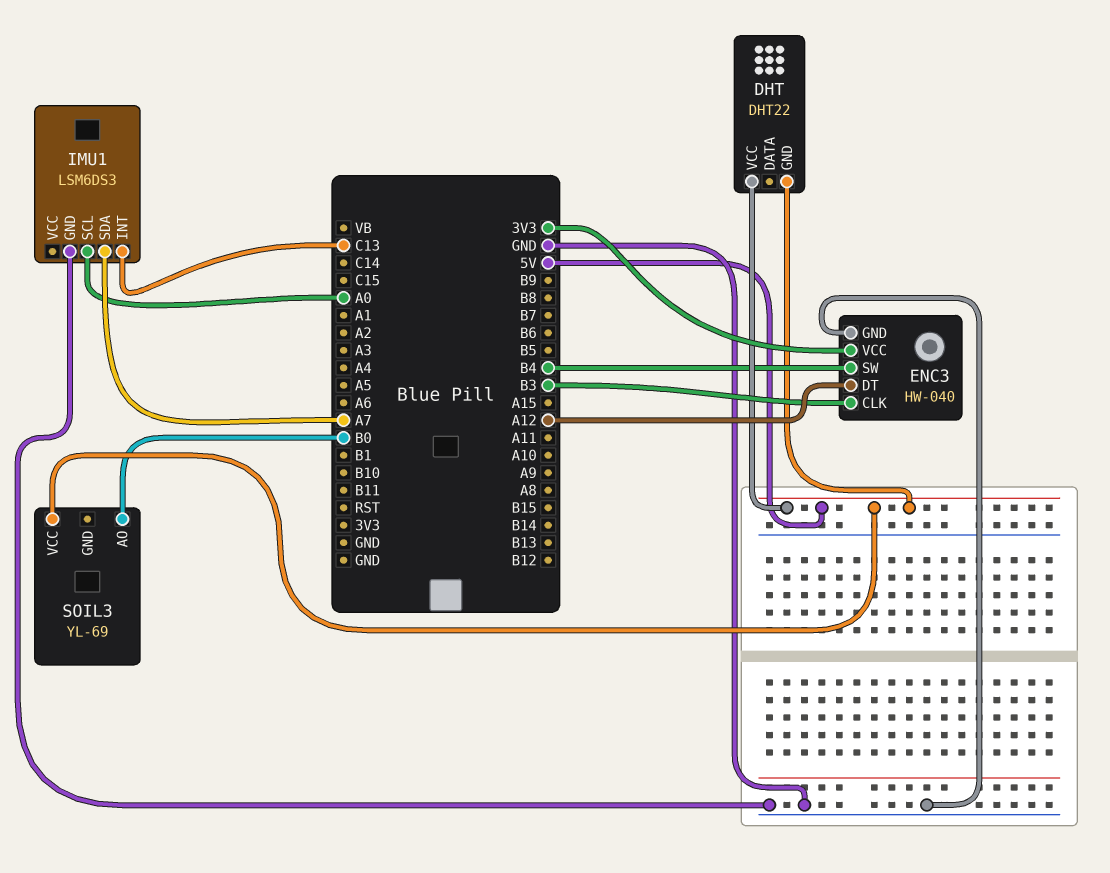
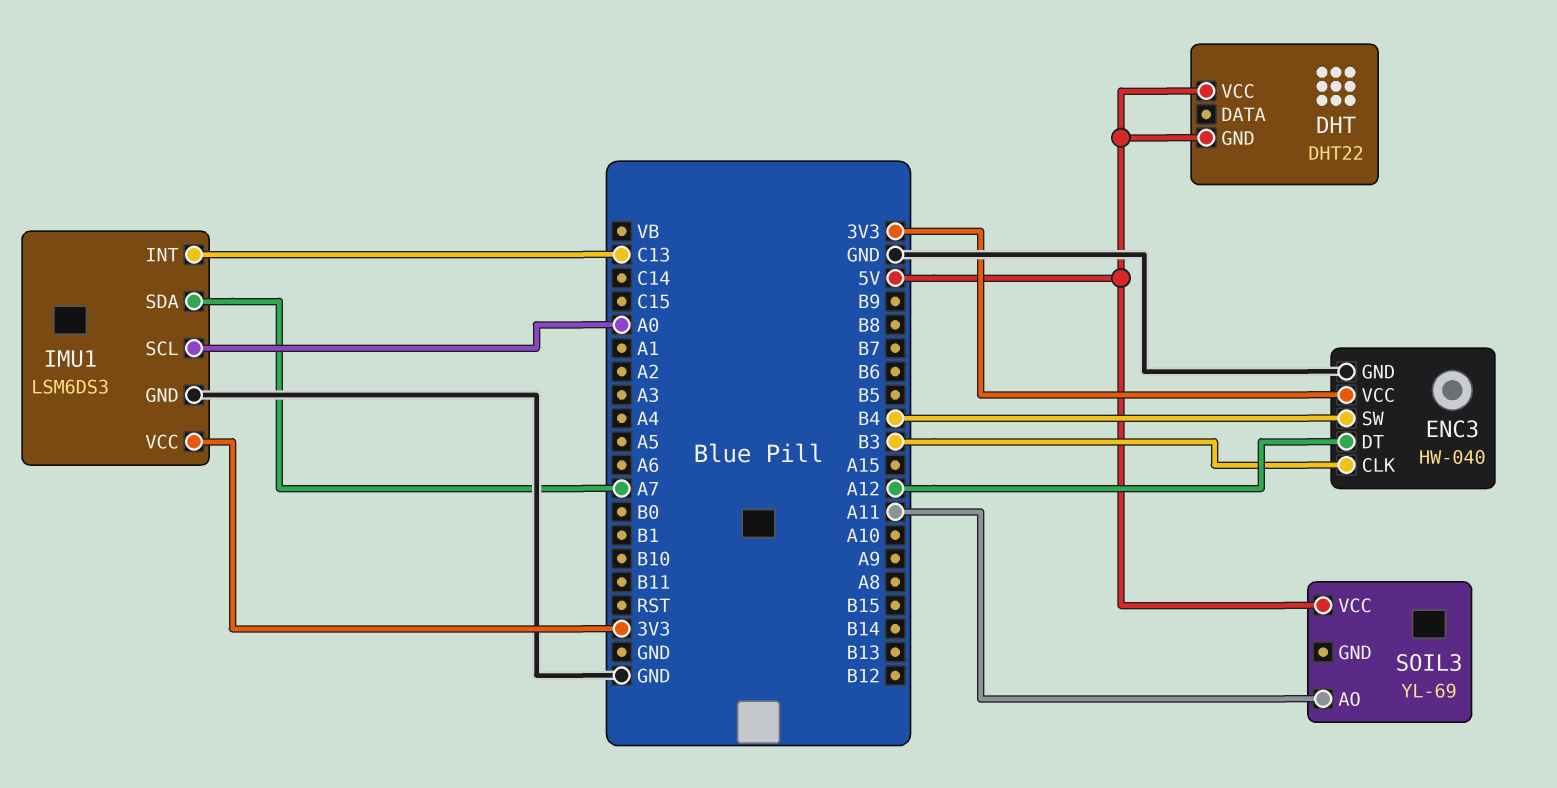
IMU1 pin VCC: none -> 3V3
SOIL3 pin AO: B0 -> A11

